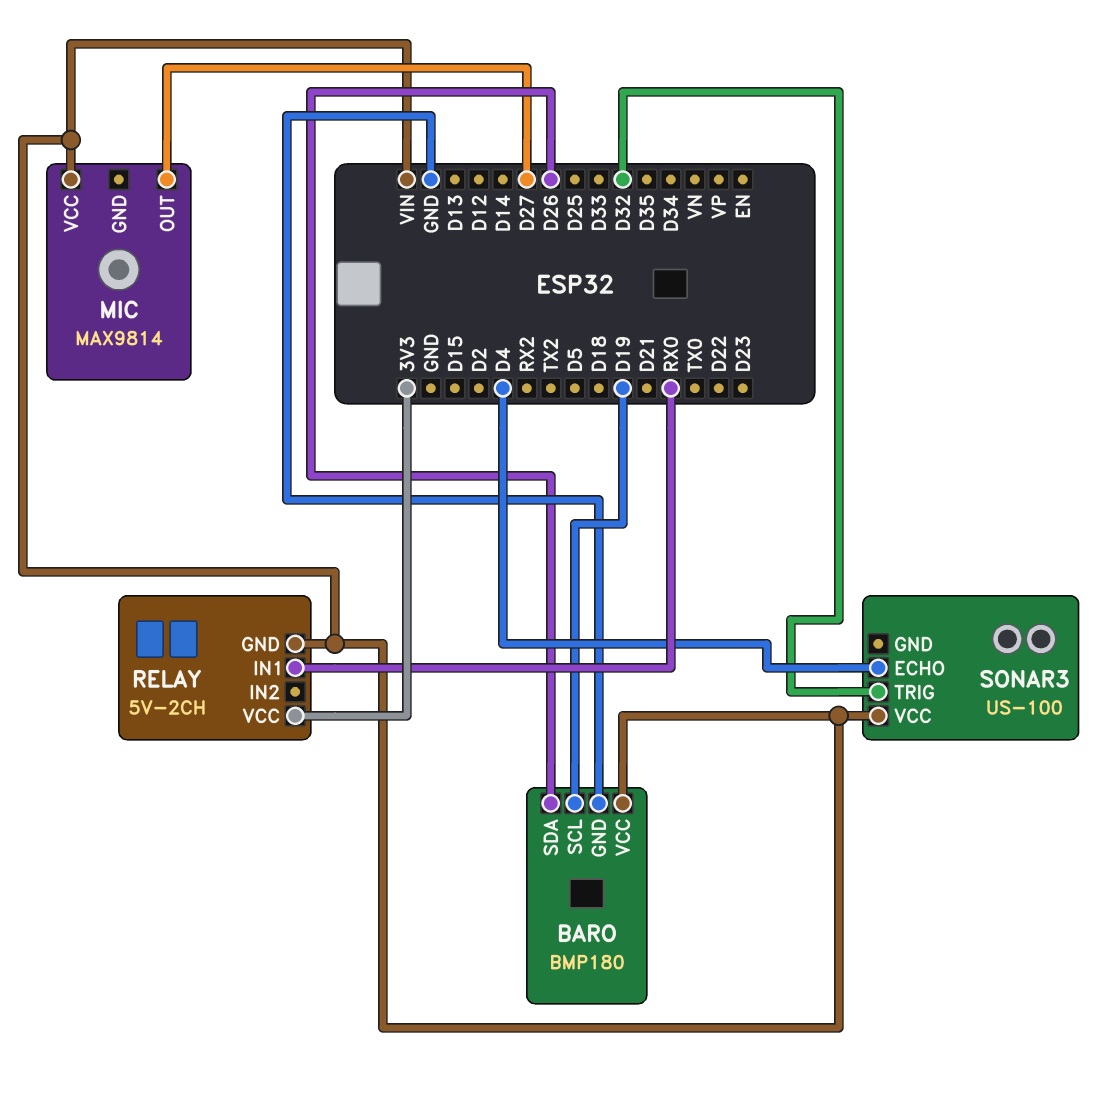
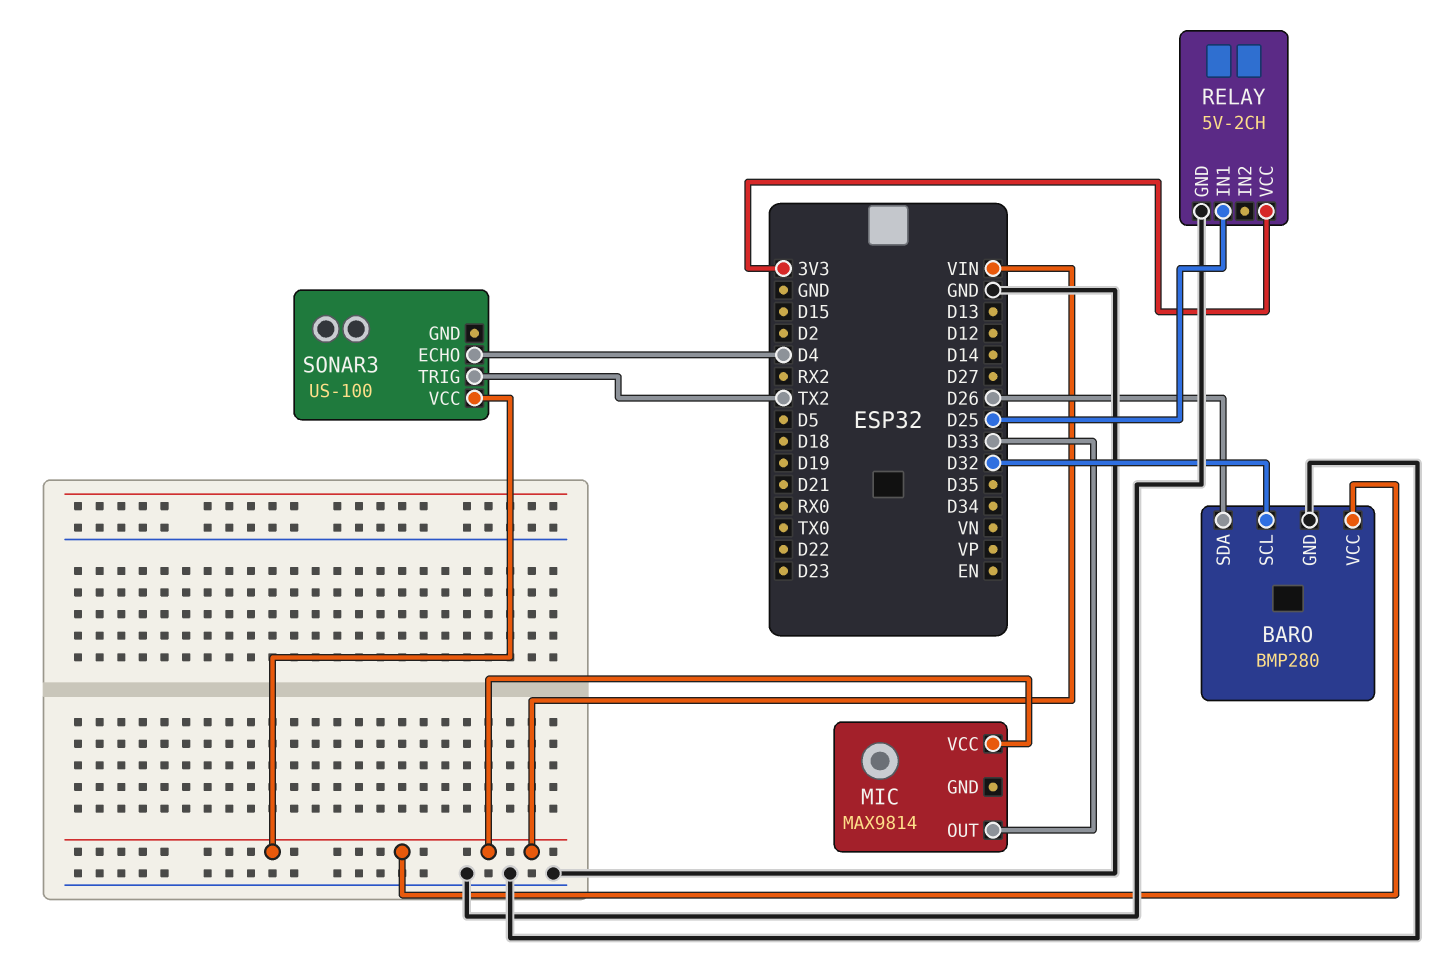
BARO: BMP180 -> BMP280
BARO pin SCL: D19 -> D32
MIC pin OUT: D27 -> D33
RELAY pin GND: VIN -> GND
RELAY pin IN1: RX0 -> D25
SONAR3 pin TRIG: D32 -> TX2

